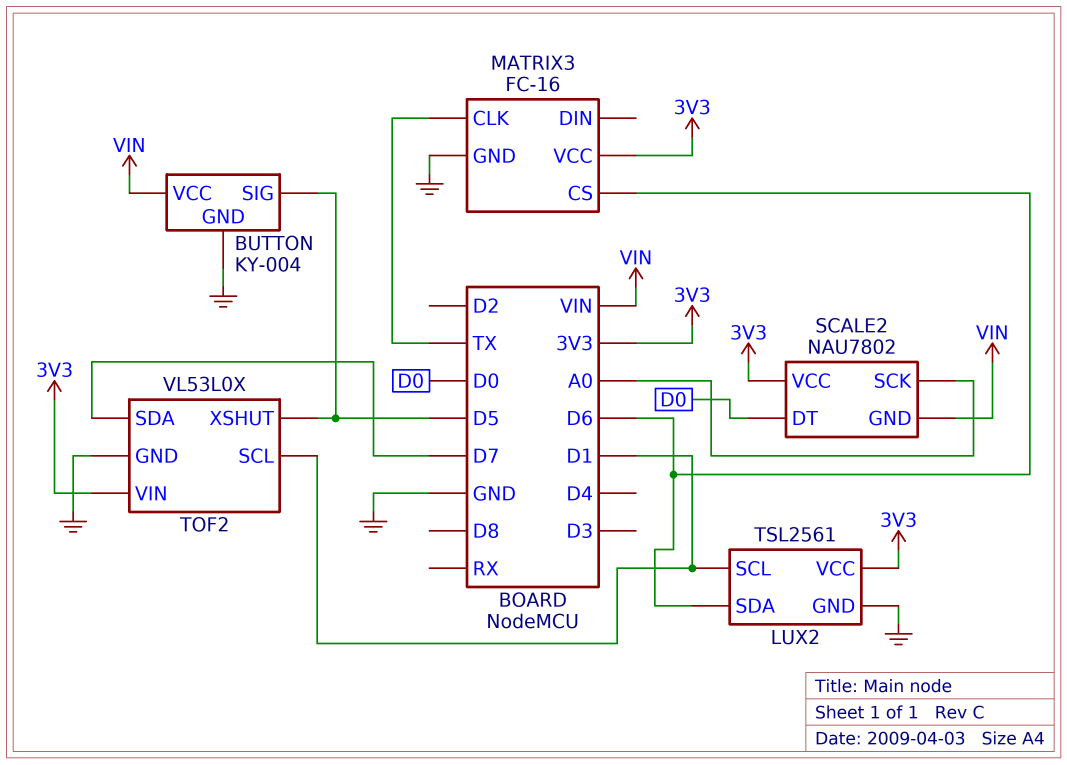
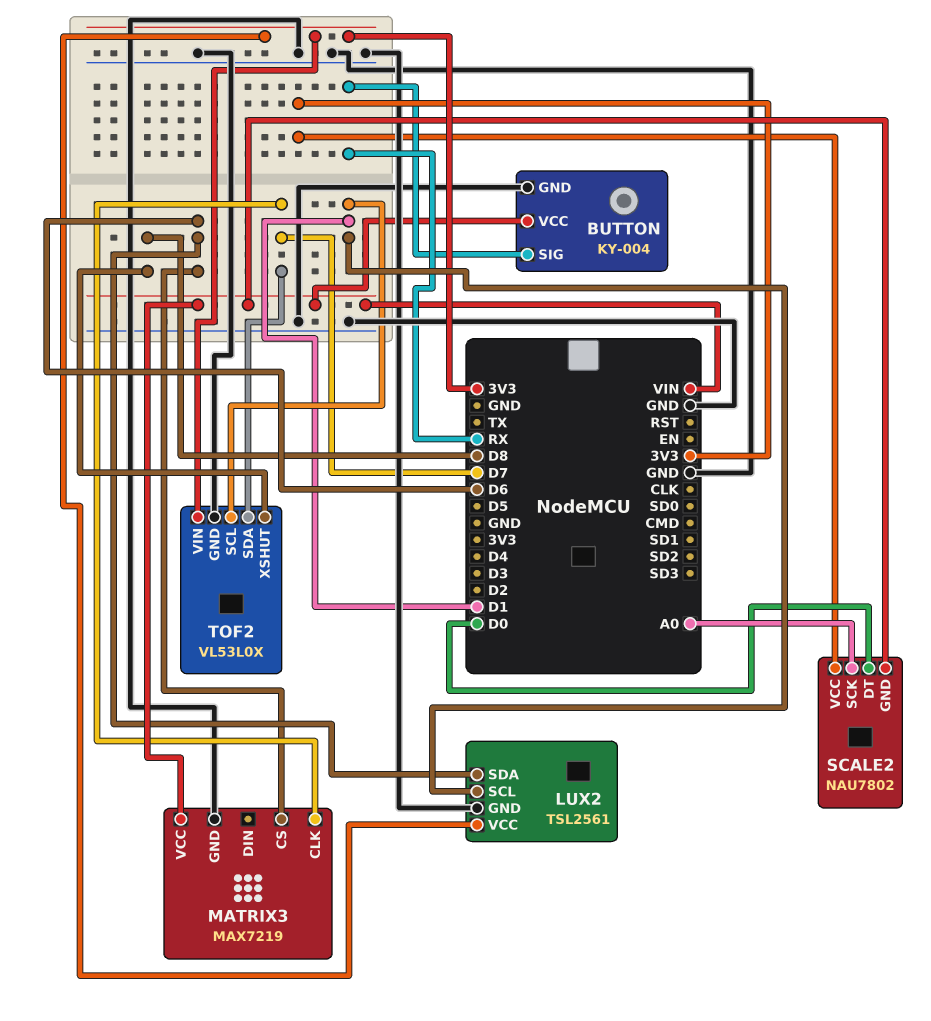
BUTTON pin SIG: D5 -> RX
MATRIX3: FC-16 -> MAX7219
MATRIX3 pin CLK: TX -> D7
MATRIX3 pin VCC: 3V3 -> VIN
TOF2 pin XSHUT: D5 -> D8

